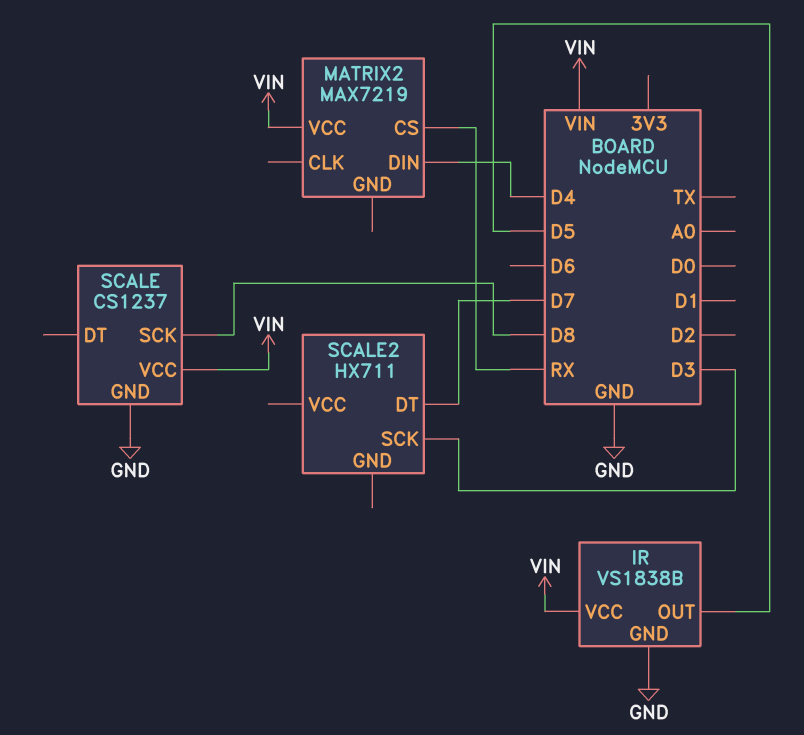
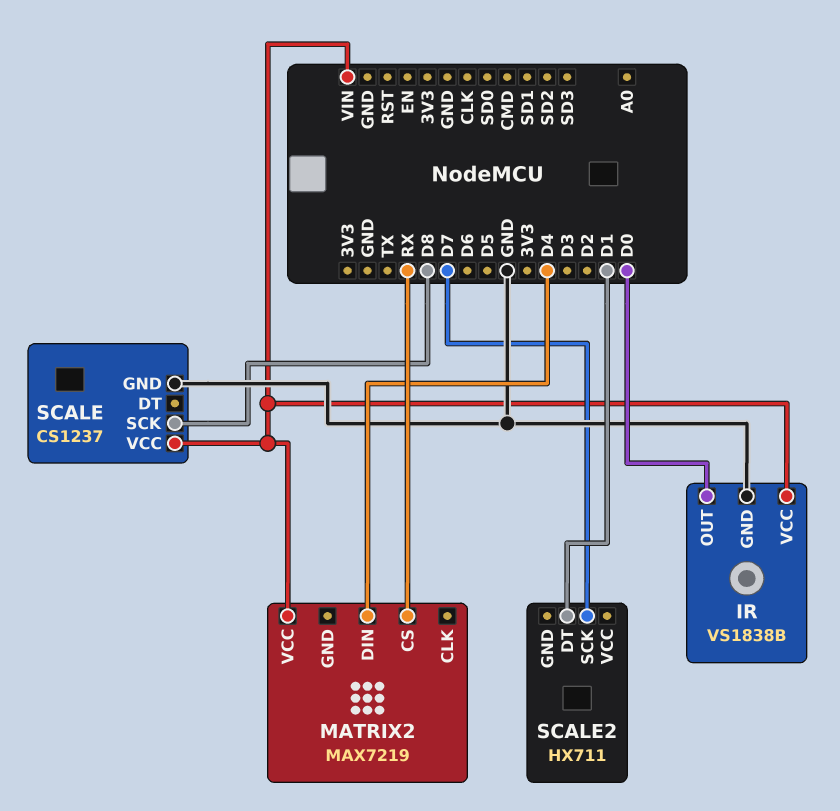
IR pin OUT: D5 -> D0
SCALE2 pin DT: D7 -> D1
SCALE2 pin SCK: D3 -> D7

